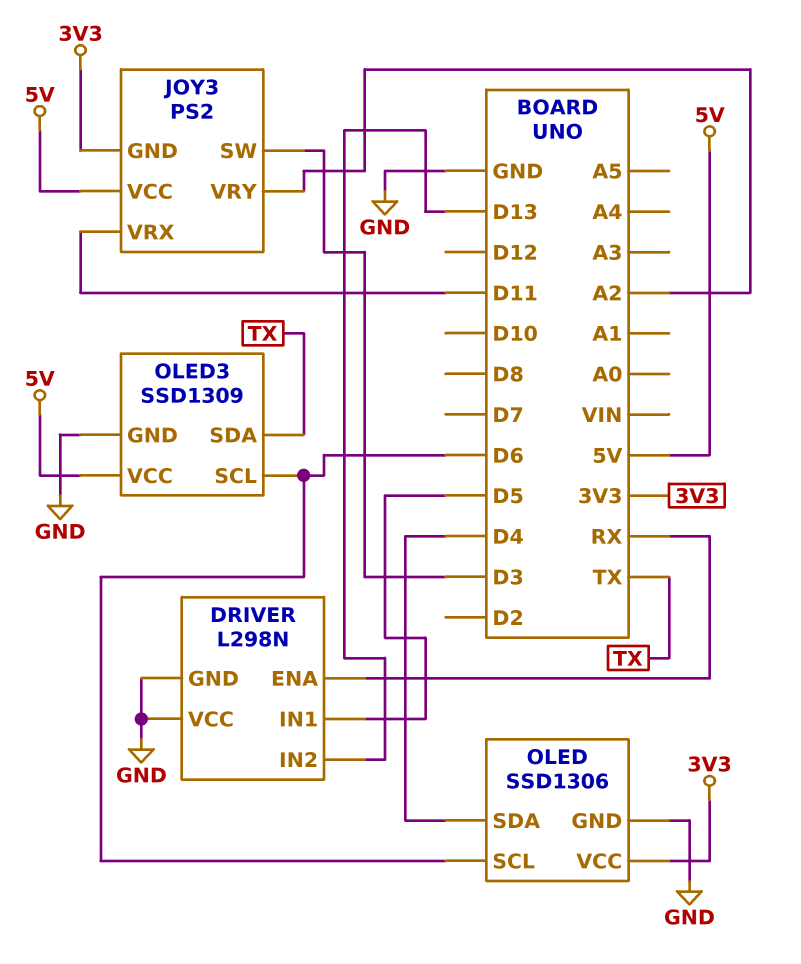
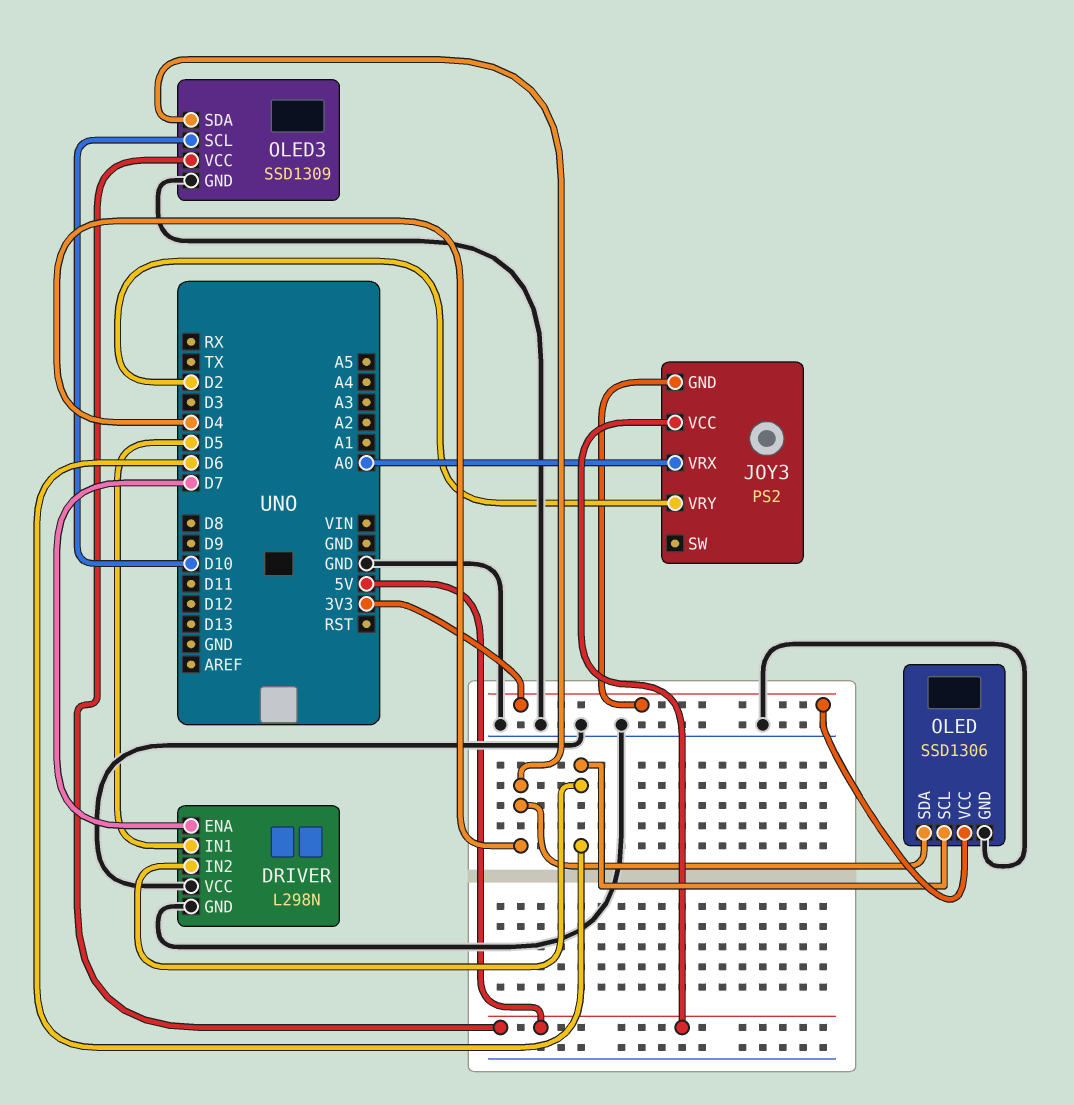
DRIVER pin ENA: RX -> D7
DRIVER pin IN2: D13 -> D6
JOY3 pin SW: D3 -> none
JOY3 pin VRX: D11 -> A0
JOY3 pin VRY: A2 -> D2
OLED3 pin SCL: D6 -> D10
OLED3 pin SDA: TX -> D4

